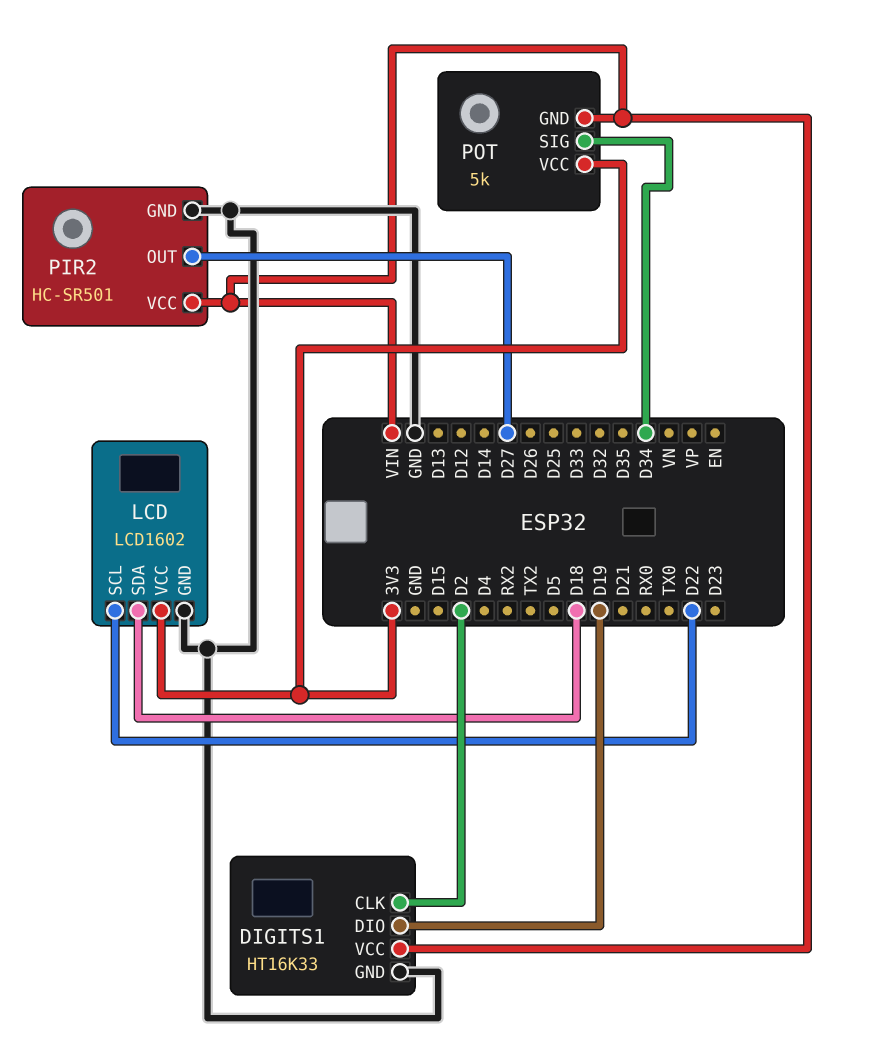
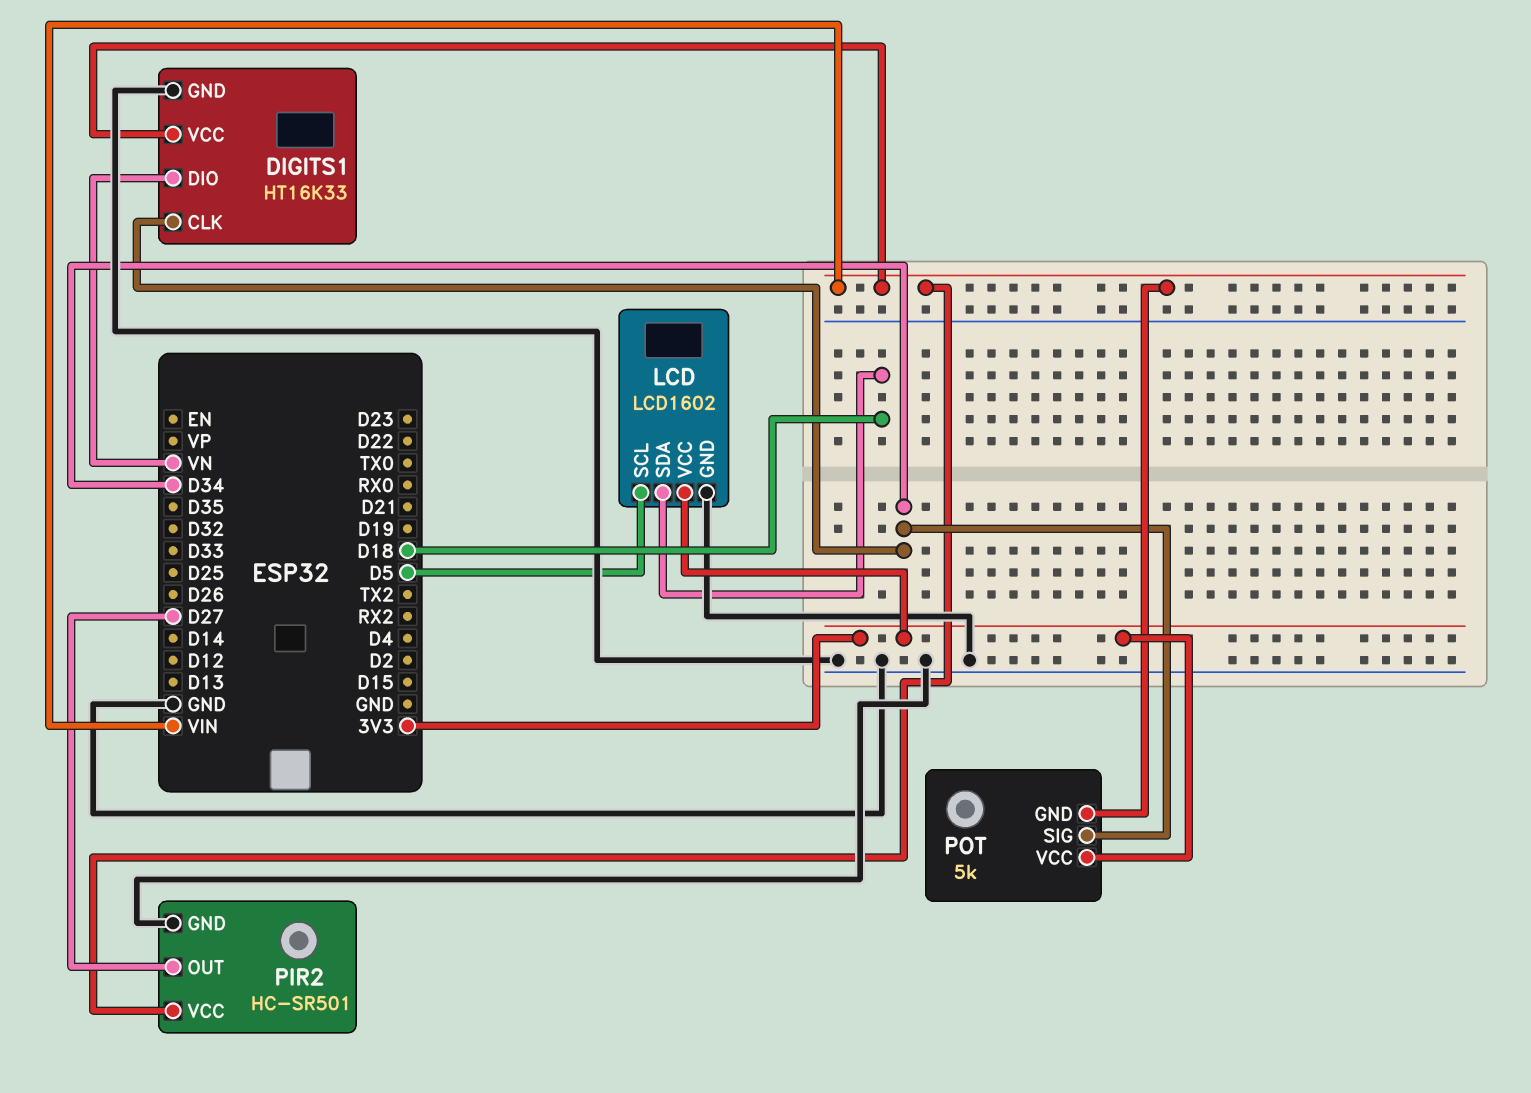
DIGITS1 pin CLK: D2 -> D34
DIGITS1 pin DIO: D19 -> VN
LCD pin SCL: D22 -> D5

